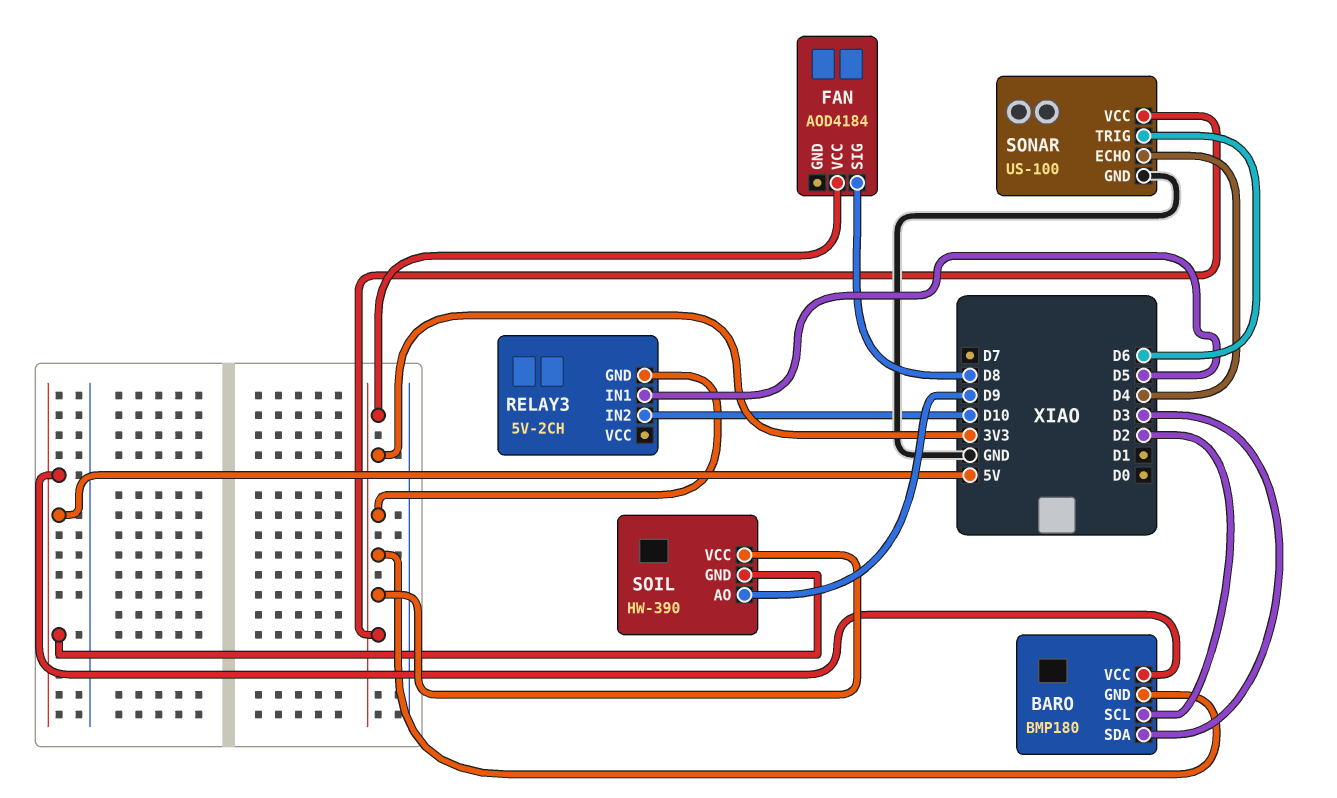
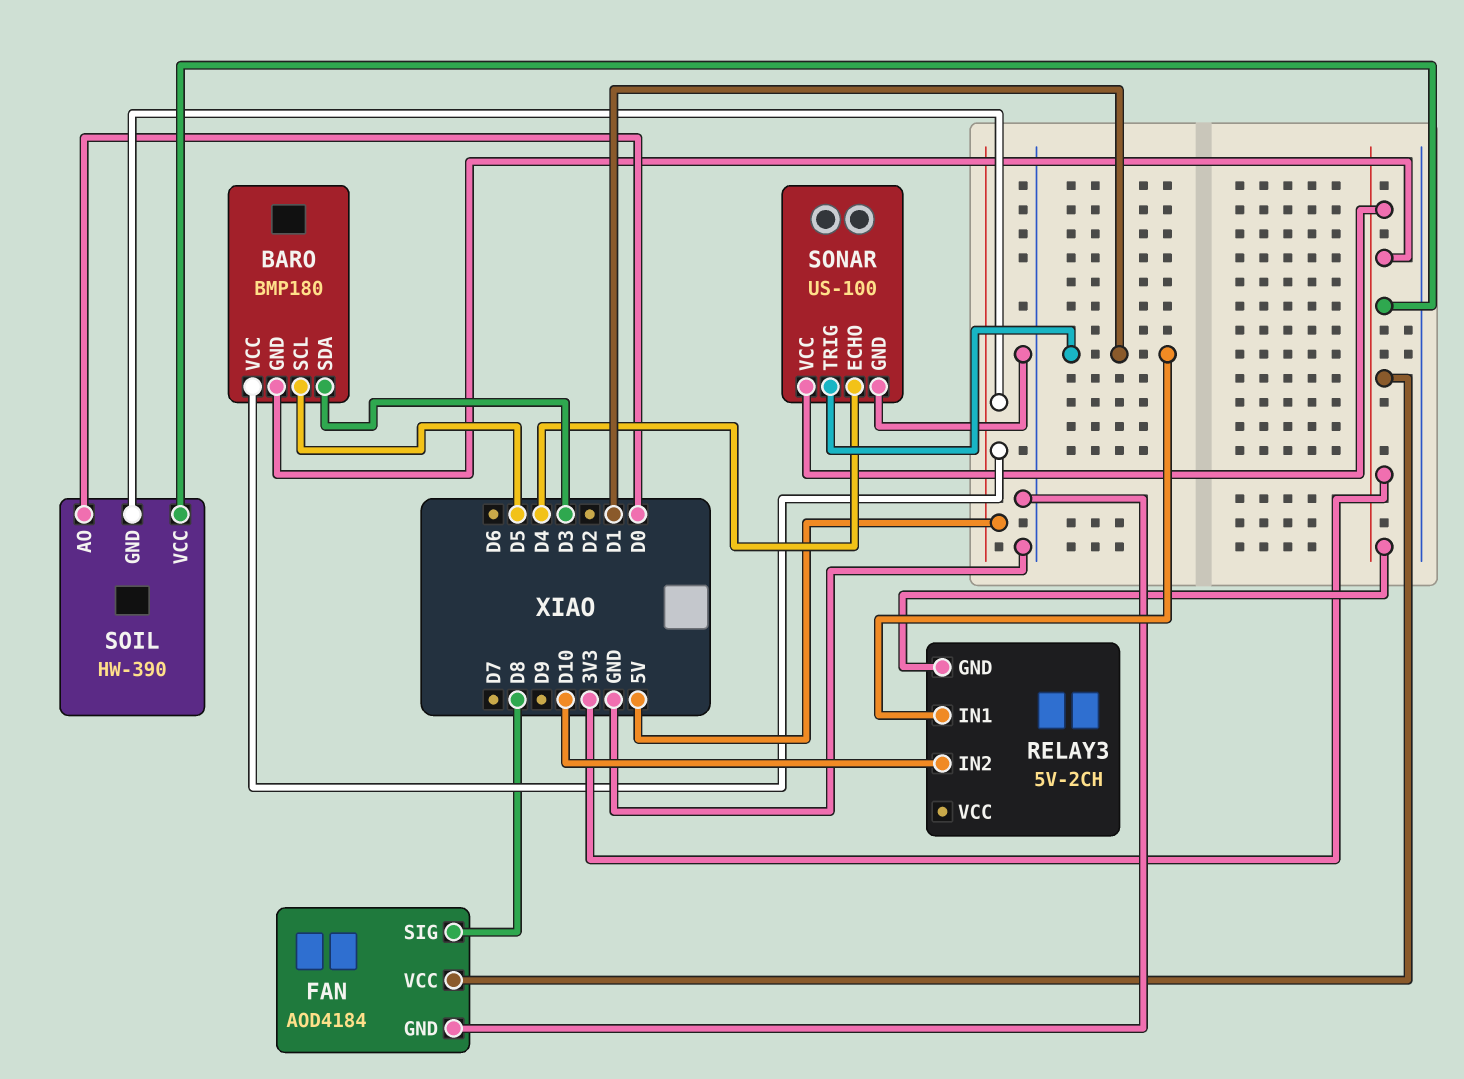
BARO pin SCL: D2 -> D5
FAN pin GND: none -> GND
RELAY3 pin IN1: D5 -> D1
SOIL pin AO: D9 -> D0
SONAR pin TRIG: D6 -> D1

